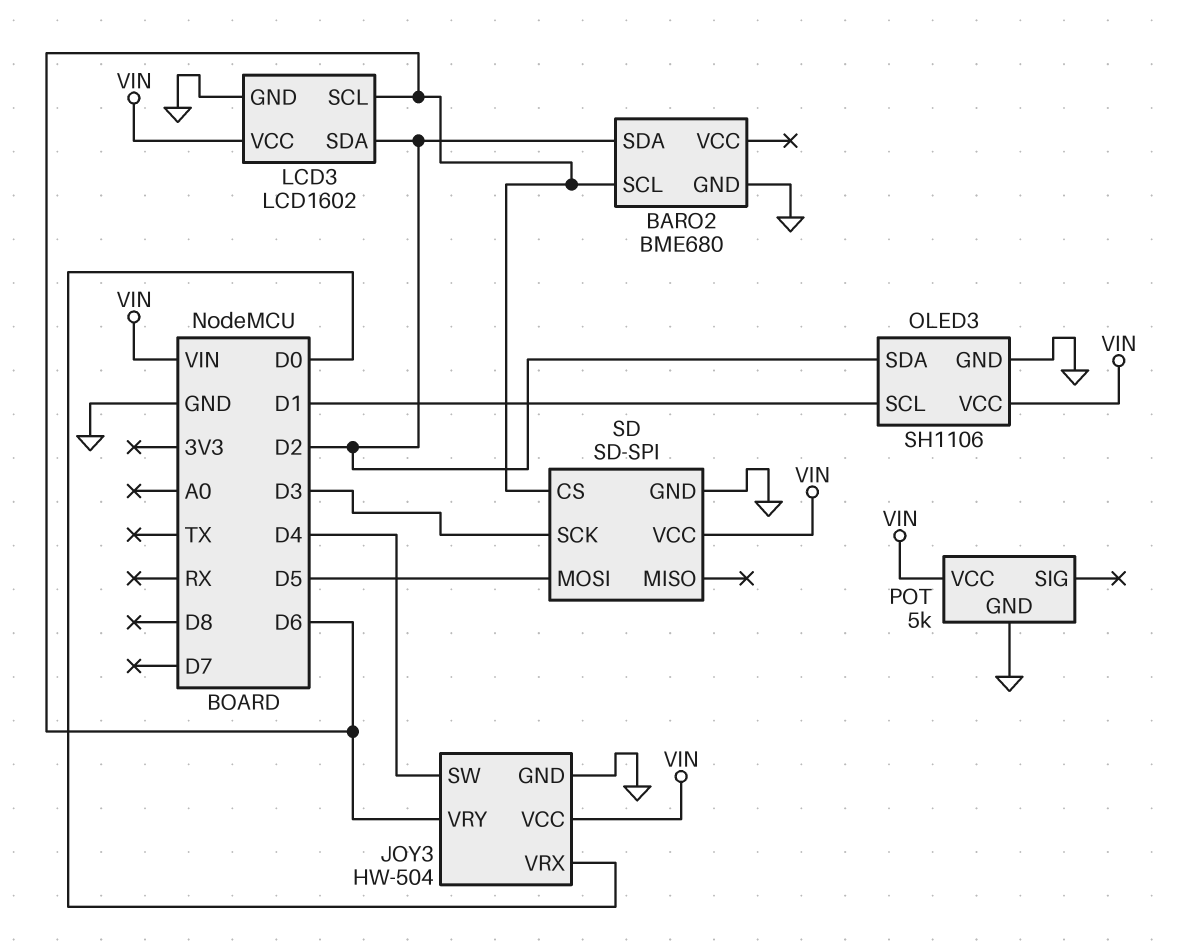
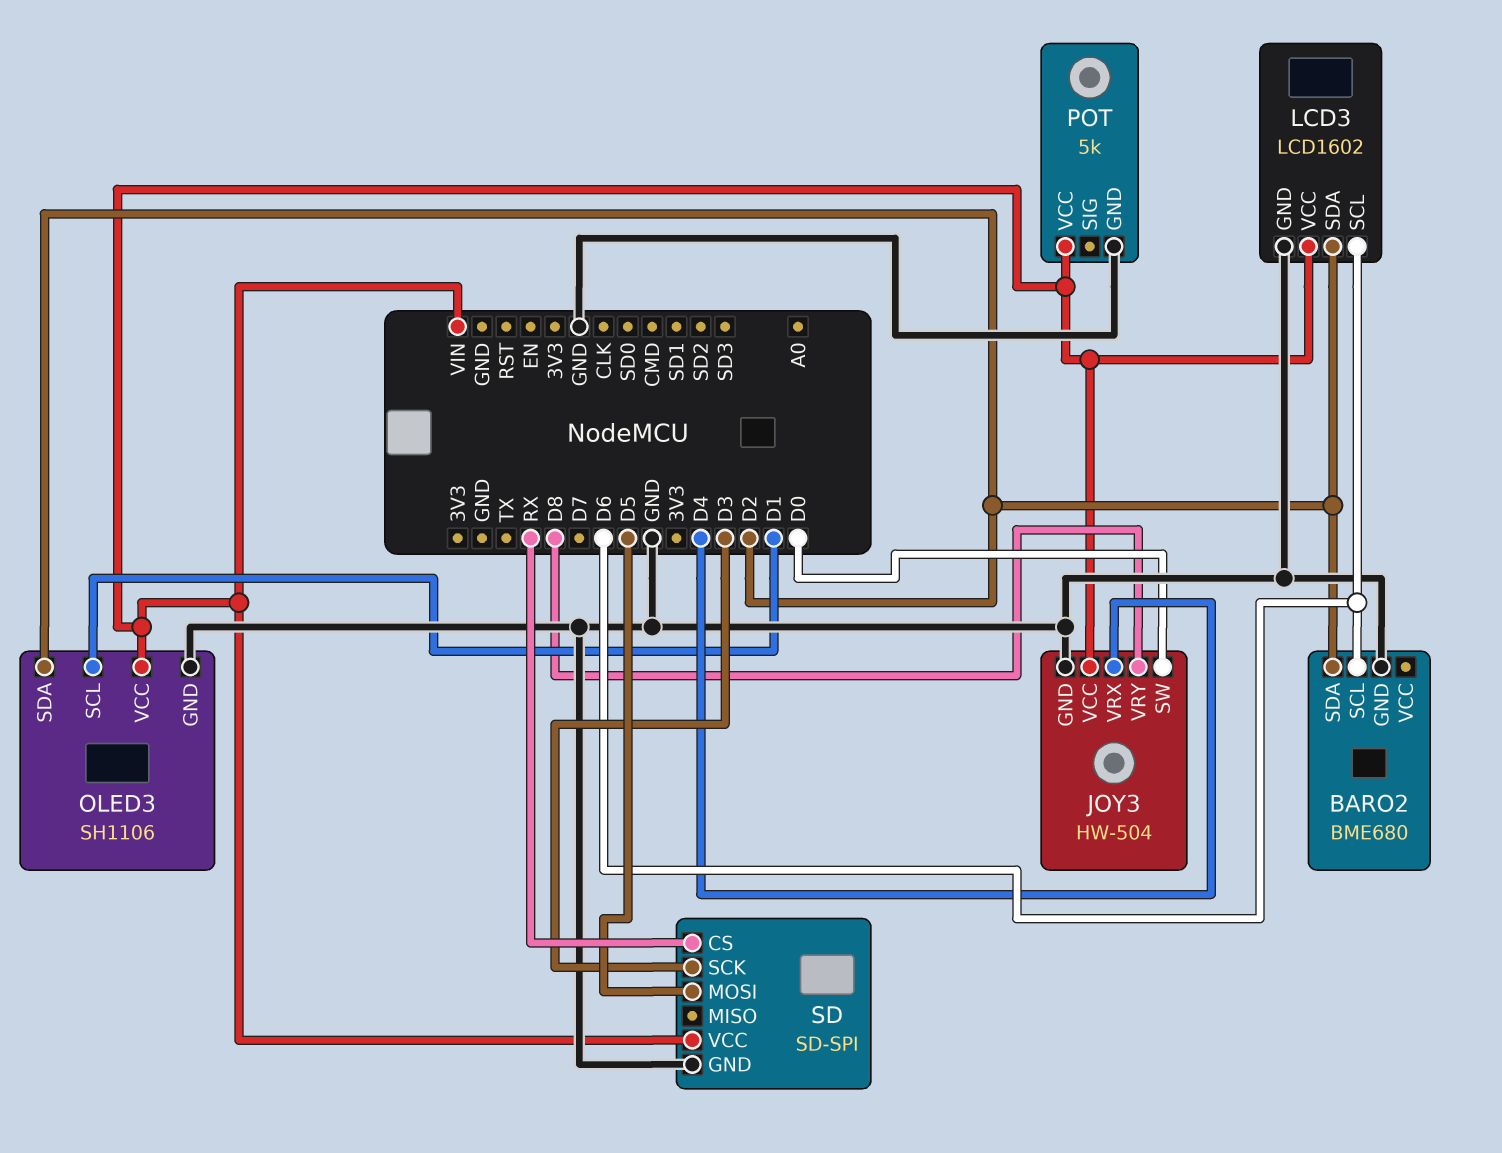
JOY3 pin SW: D4 -> D0
JOY3 pin VRX: D0 -> D4
JOY3 pin VRY: D6 -> D8
SD pin CS: D6 -> RX

